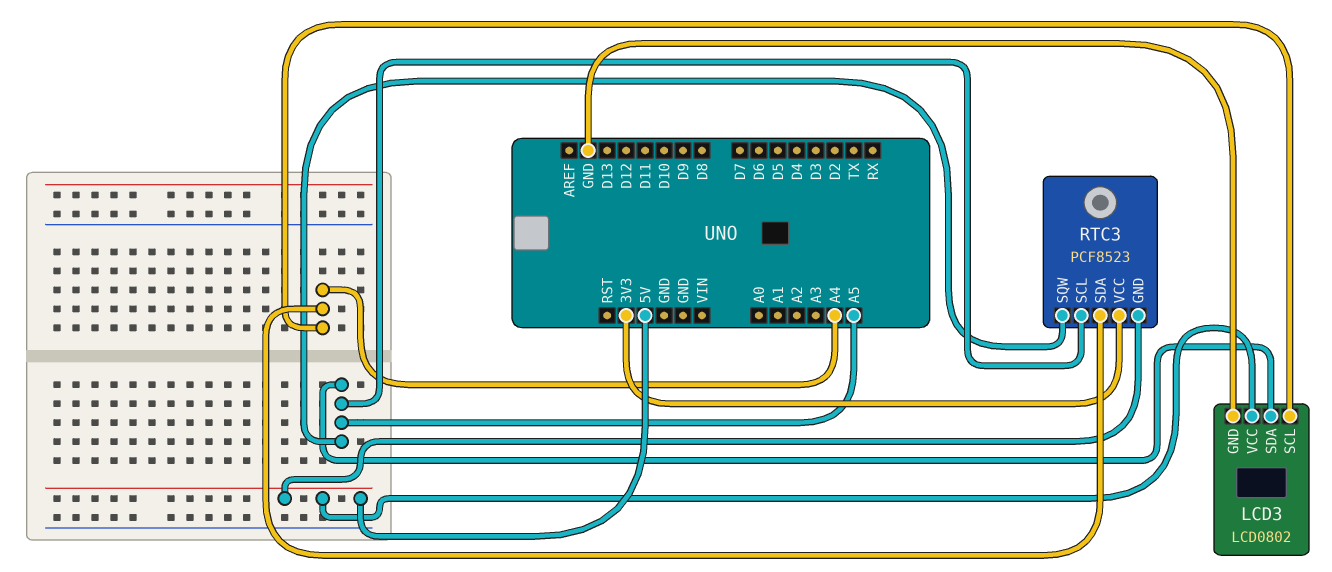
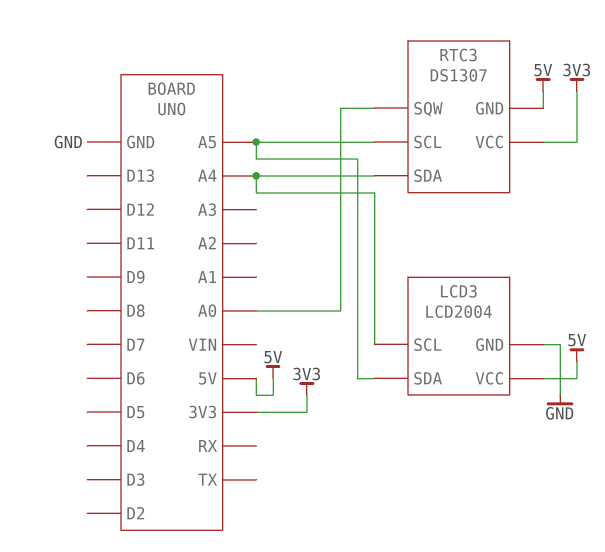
LCD3: LCD0802 -> LCD2004
RTC3: PCF8523 -> DS1307
RTC3 pin SQW: A5 -> A0

